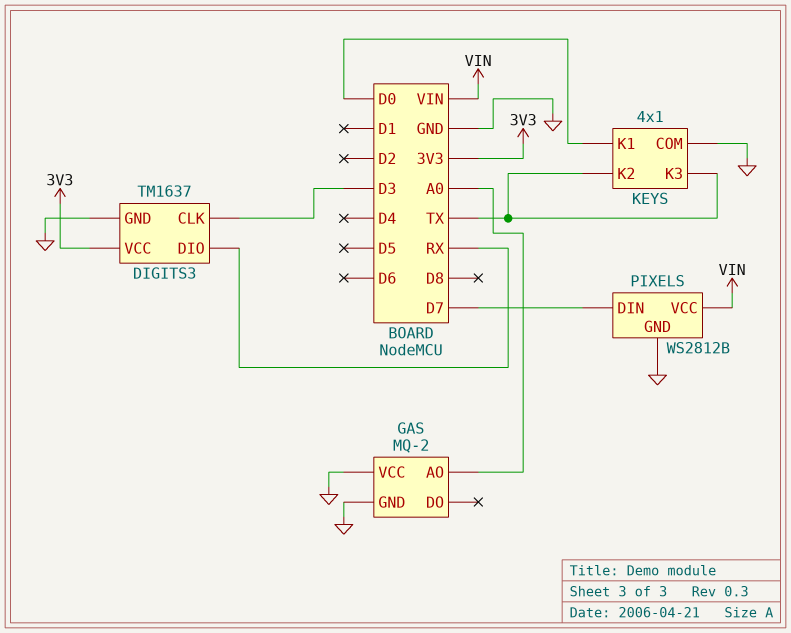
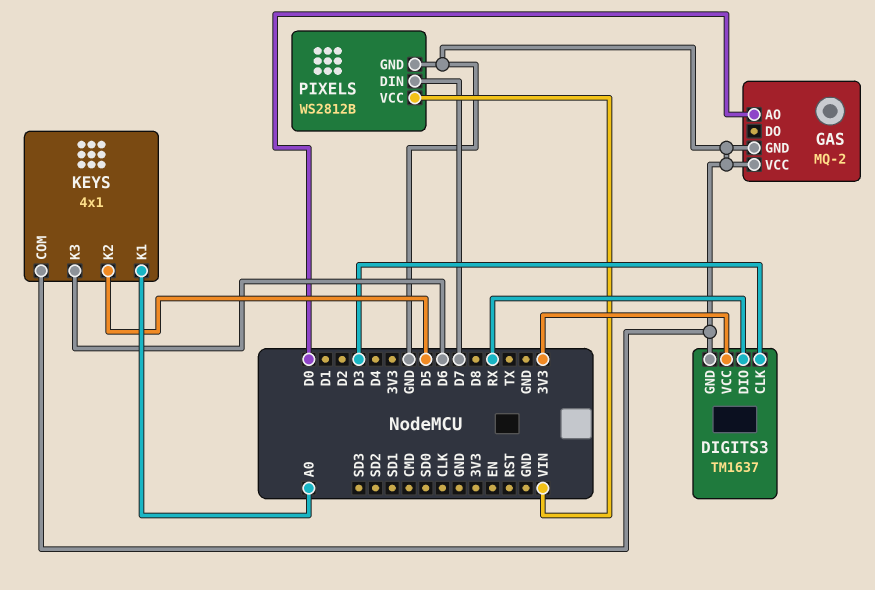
GAS pin AO: A0 -> D0
KEYS pin K1: D0 -> A0
KEYS pin K2: TX -> D5
KEYS pin K3: TX -> D6

